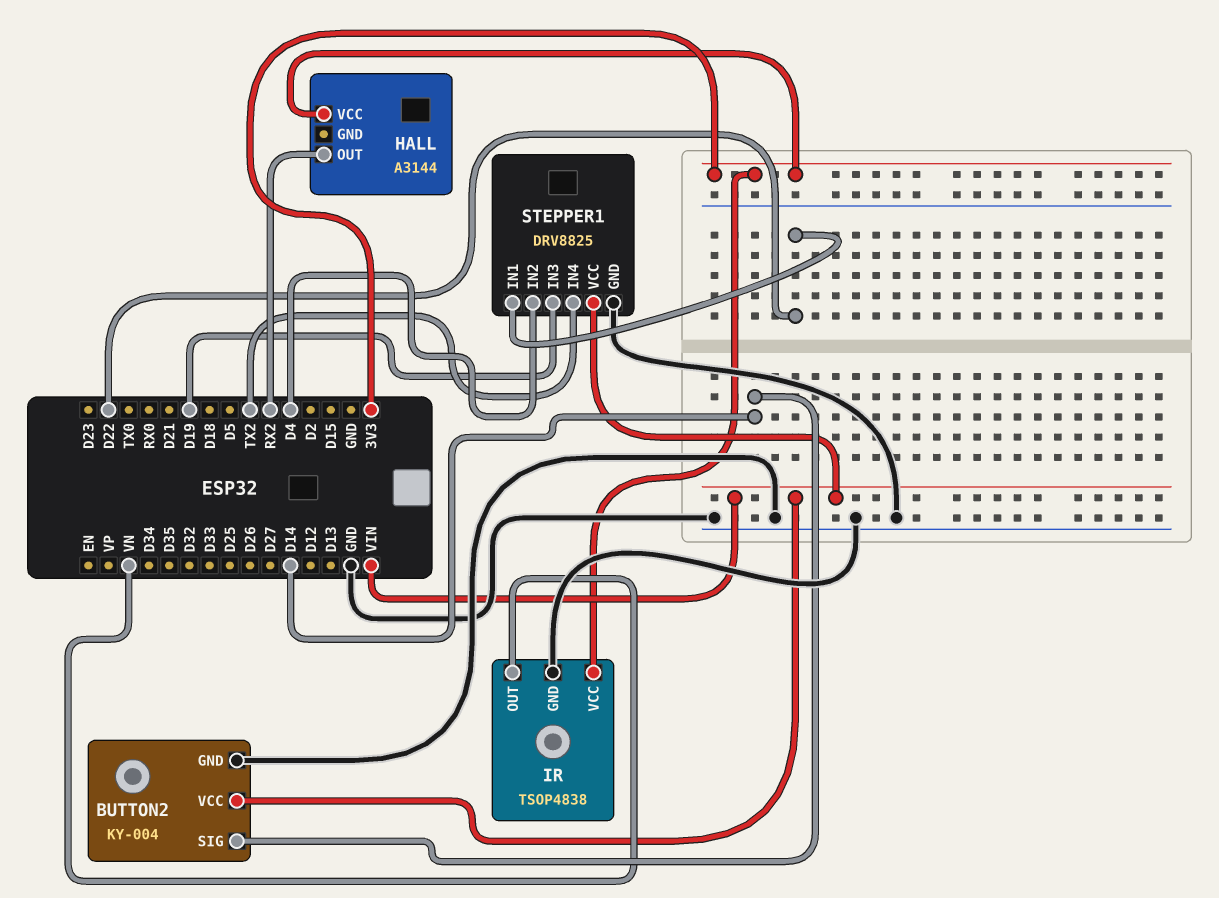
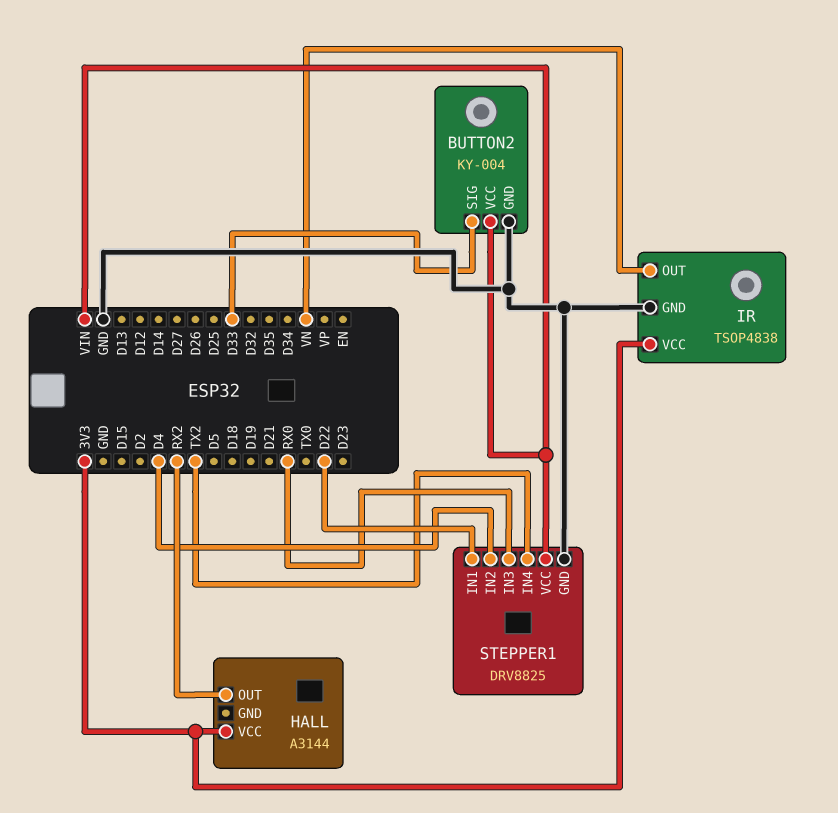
BUTTON2 pin SIG: D14 -> D33
STEPPER1 pin IN3: D19 -> RX0

